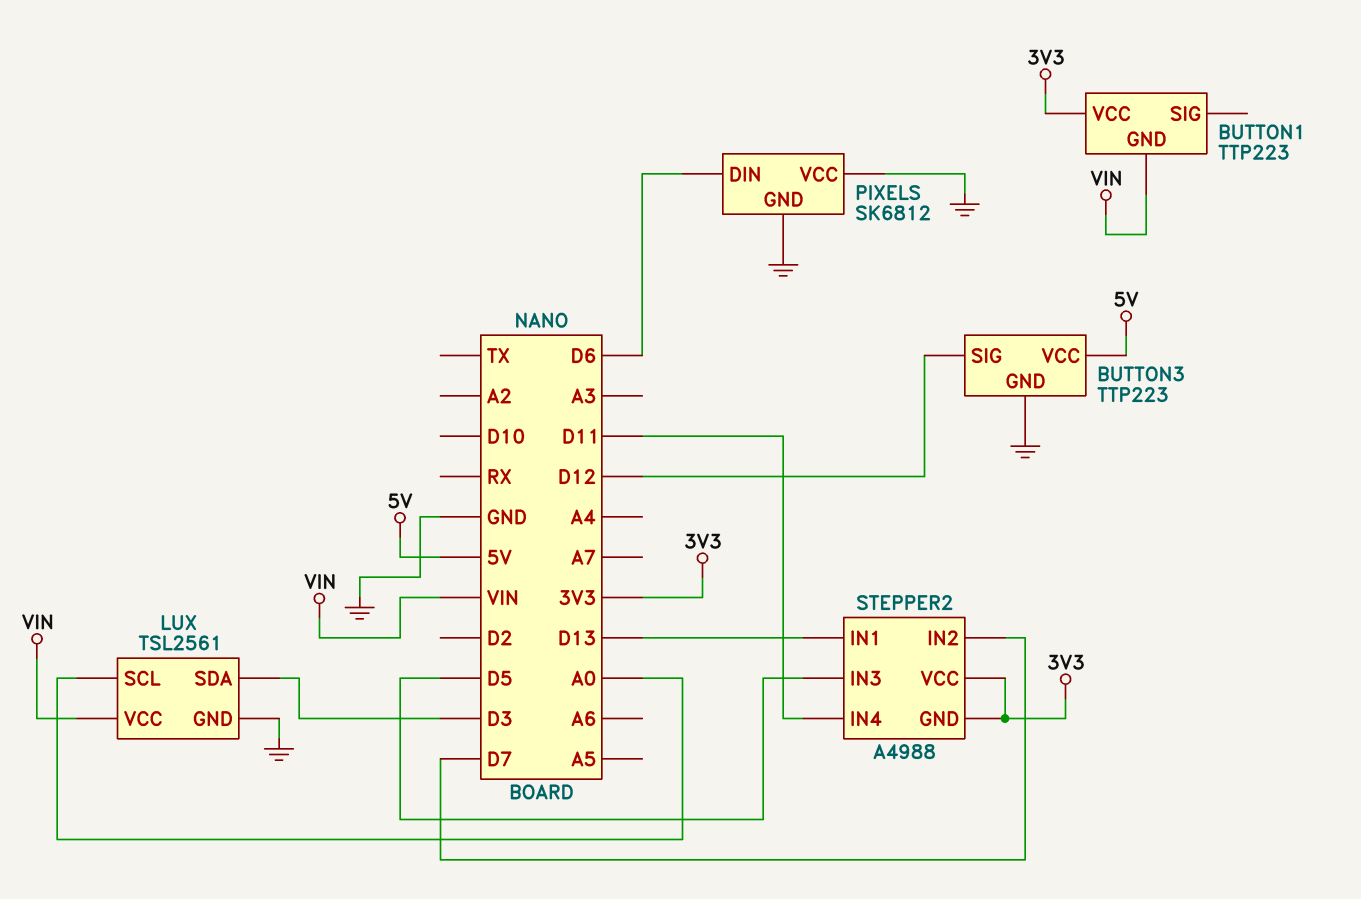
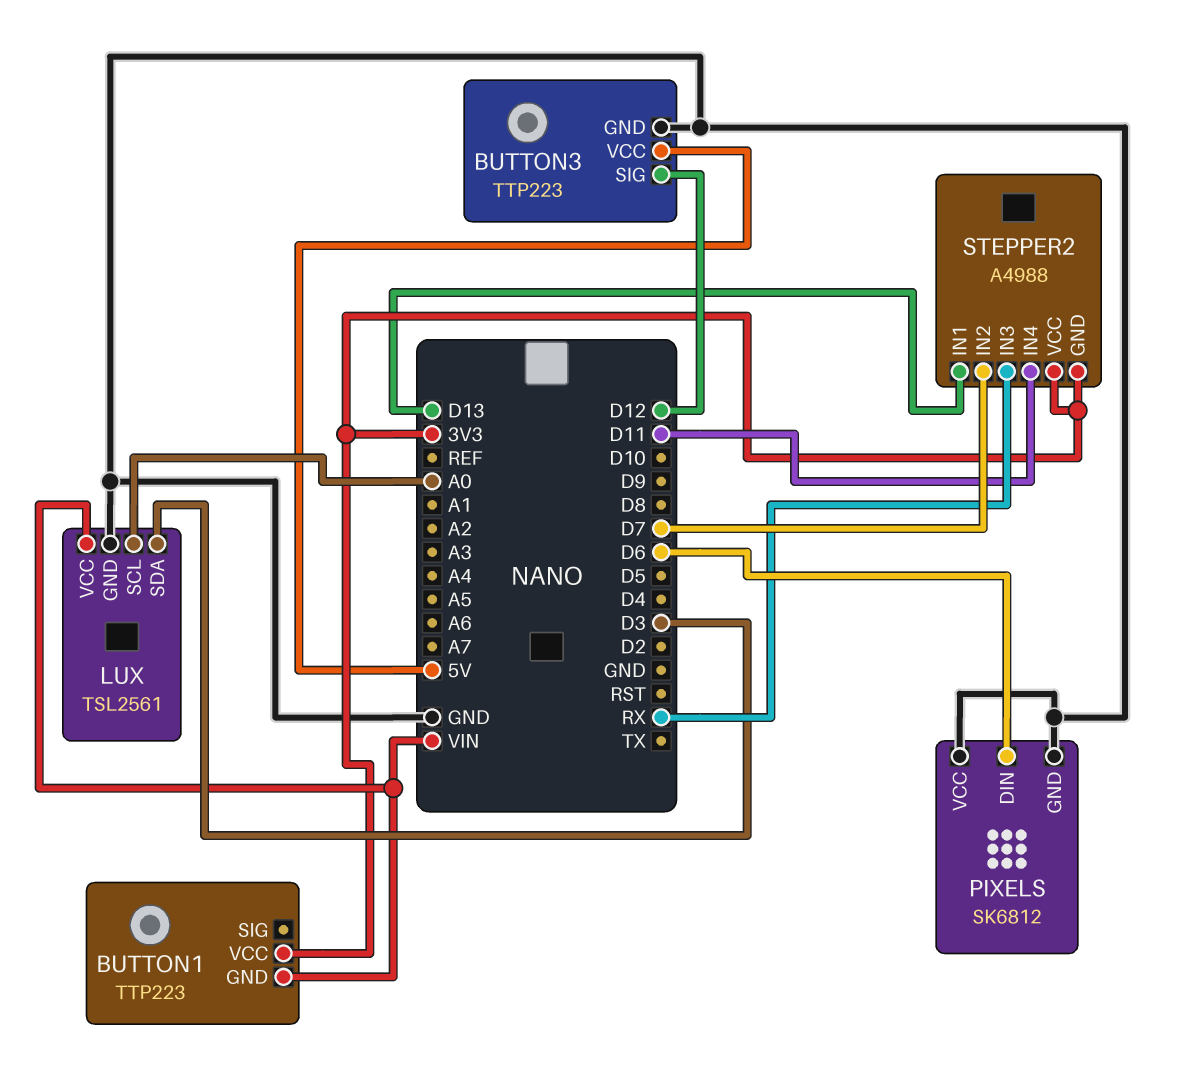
STEPPER2 pin IN3: D5 -> RX

